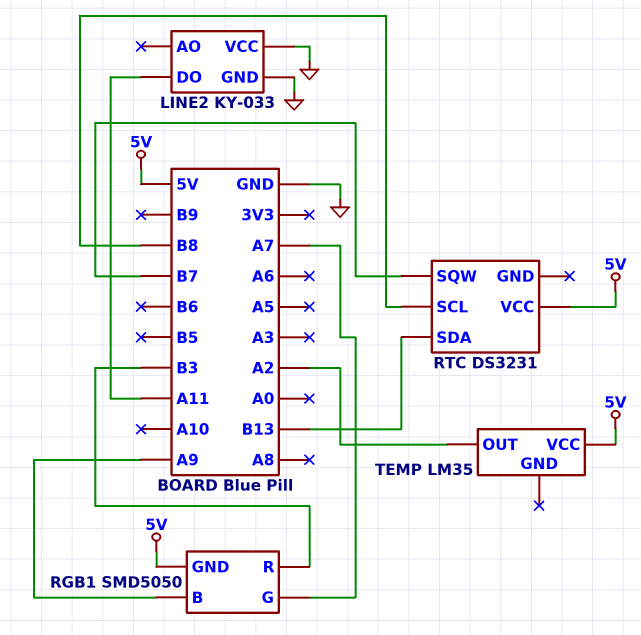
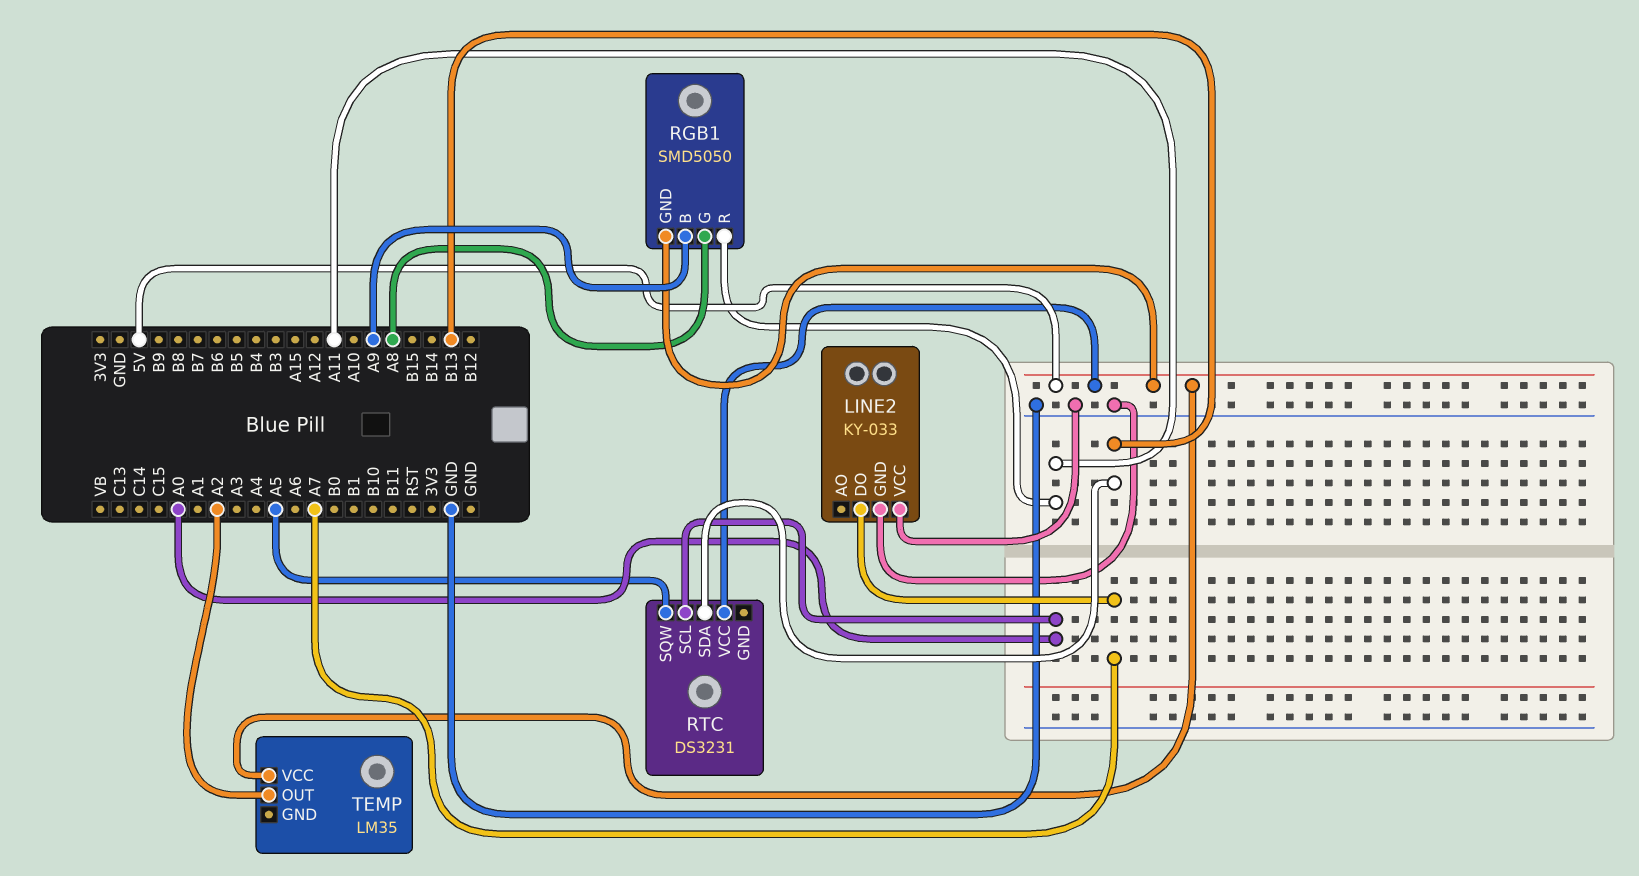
LINE2 pin DO: A11 -> A7
RGB1 pin G: A7 -> A8
RGB1 pin R: B3 -> A11
RTC pin SCL: B8 -> A0
RTC pin SQW: B7 -> A5

